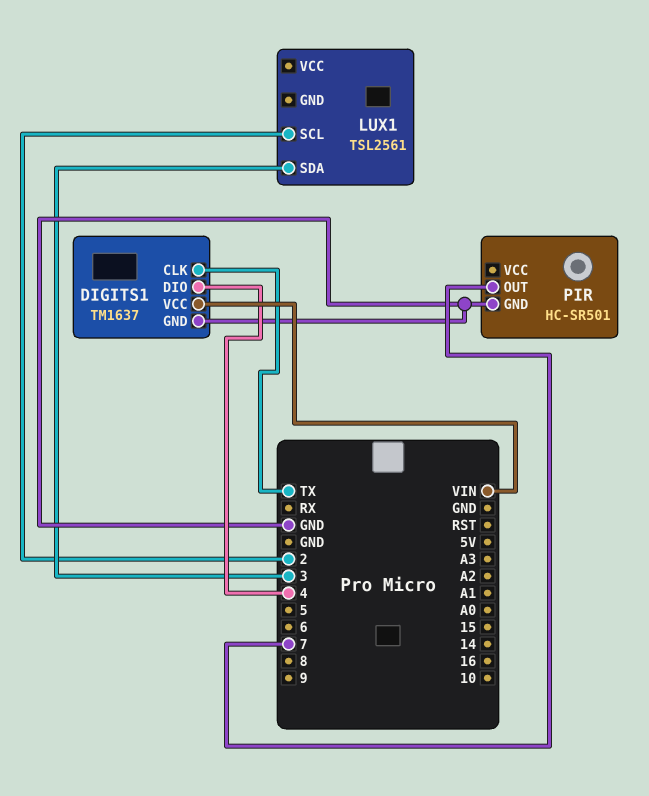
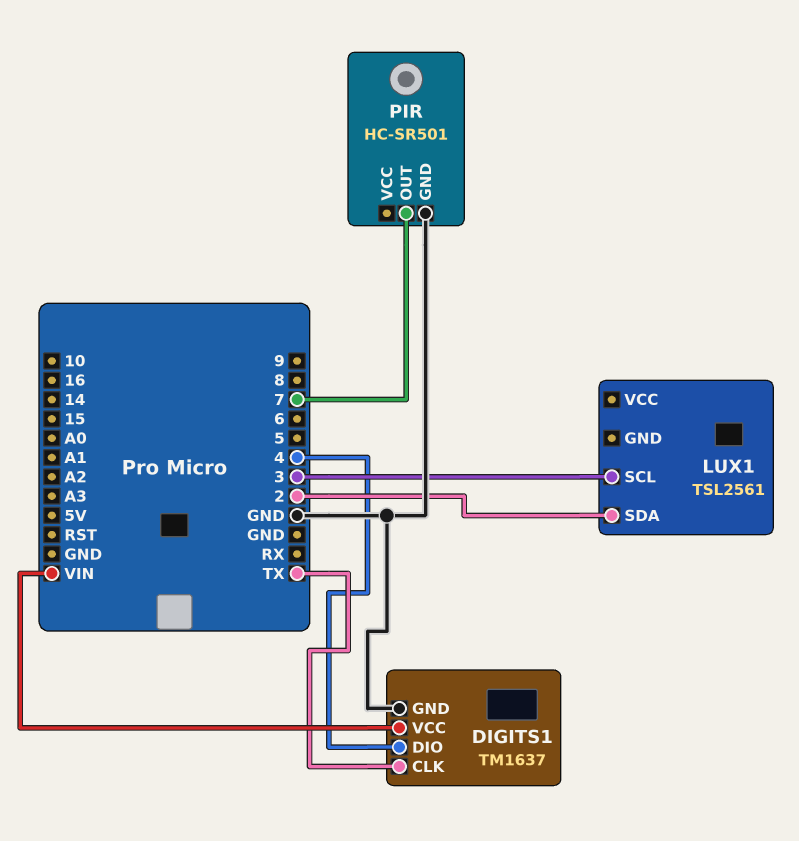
LUX1 pin SCL: 2 -> 3
LUX1 pin SDA: 3 -> 2

